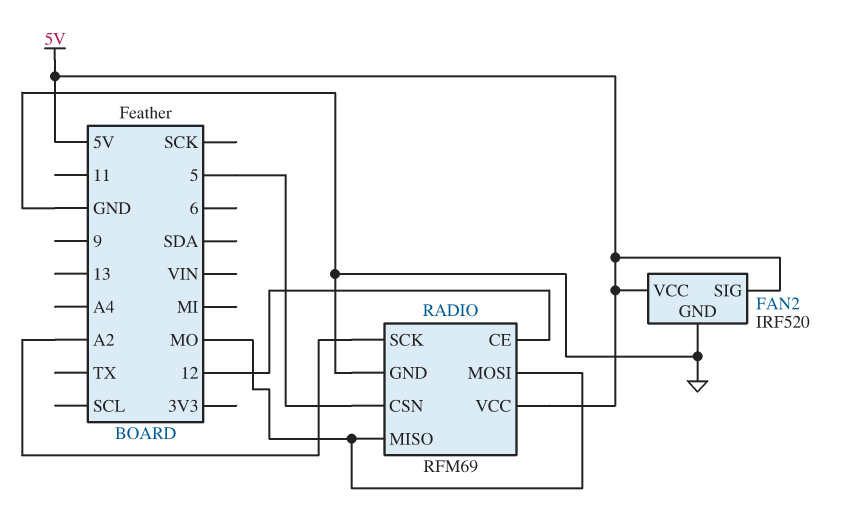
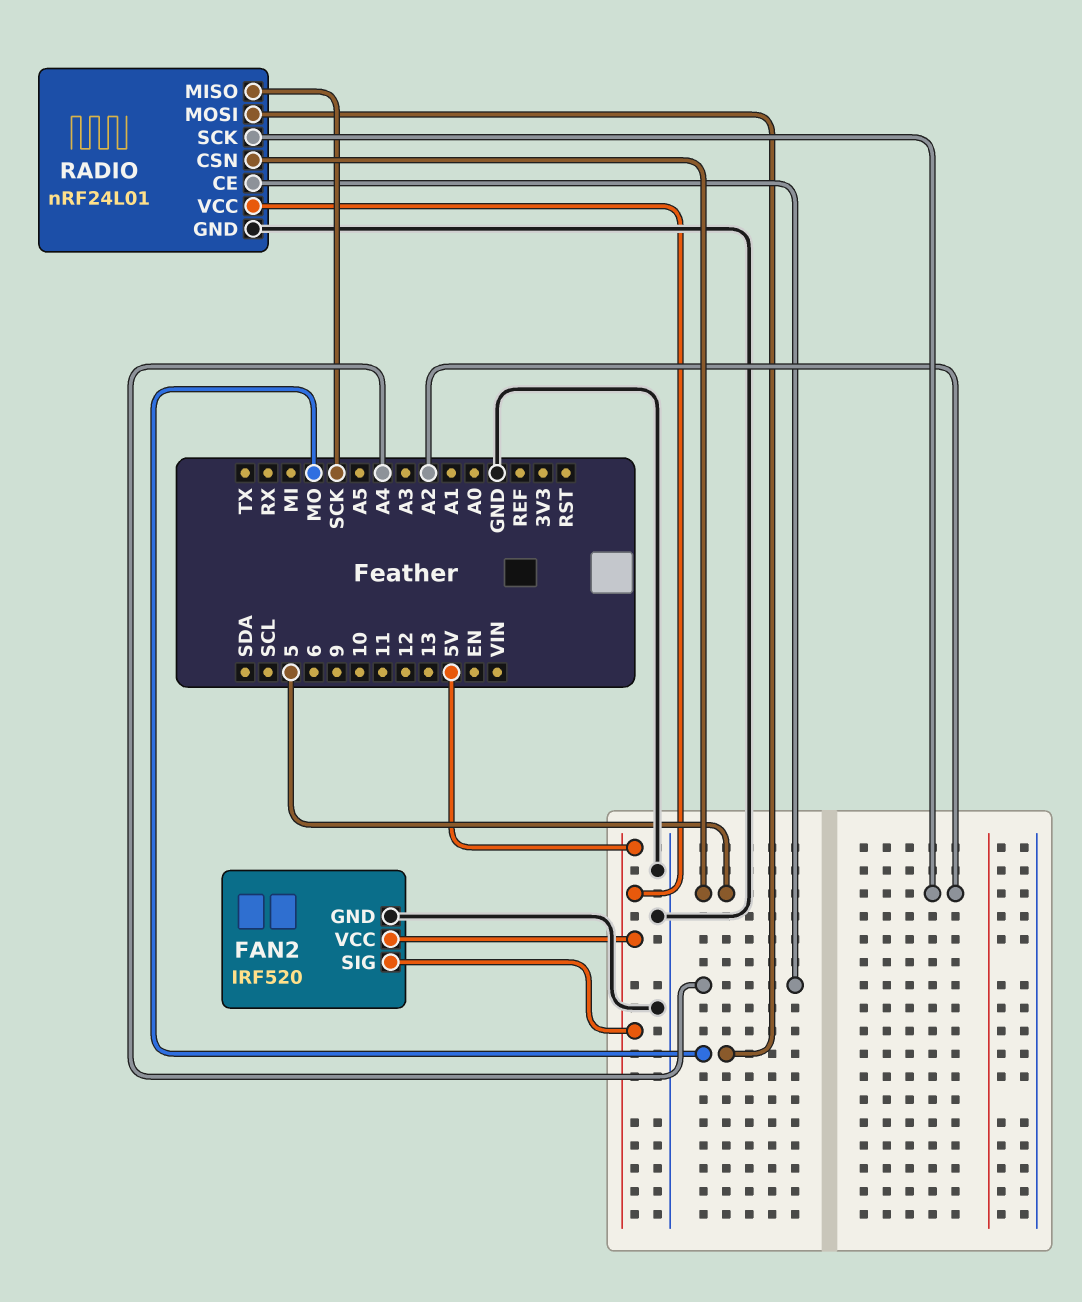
RADIO: RFM69 -> nRF24L01
RADIO pin CE: 12 -> A4
RADIO pin MISO: MO -> SCK

